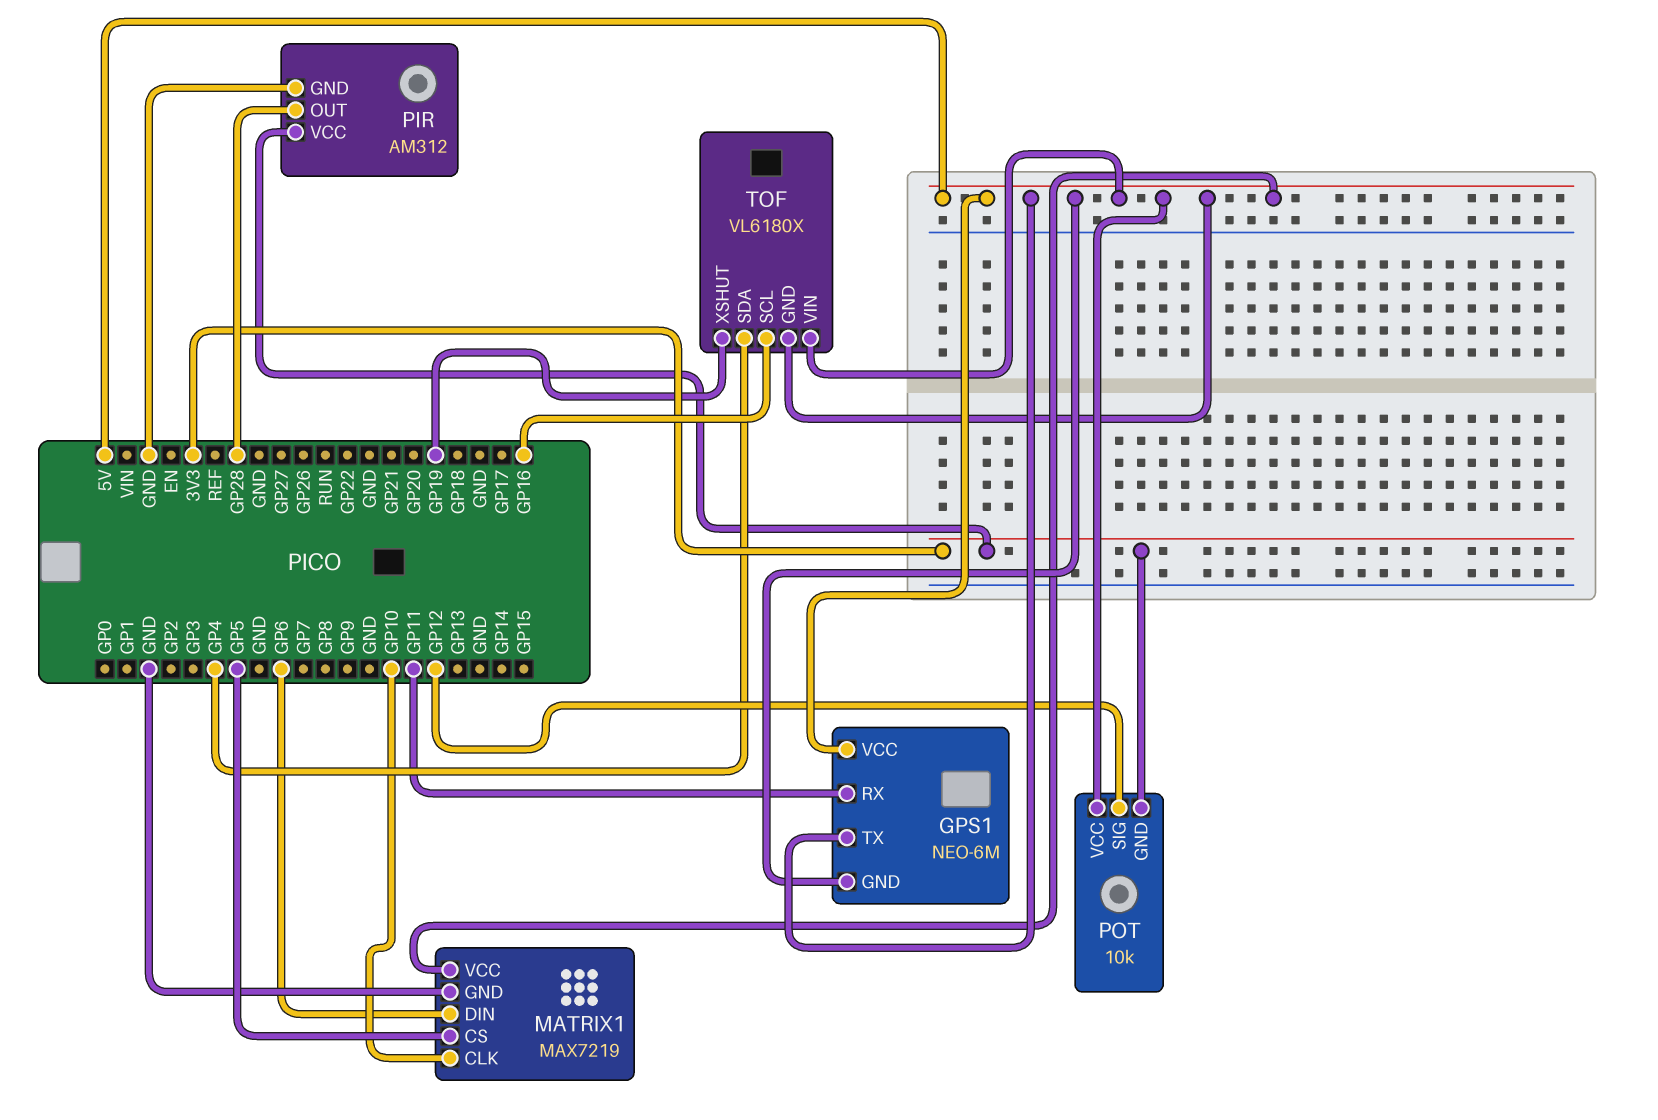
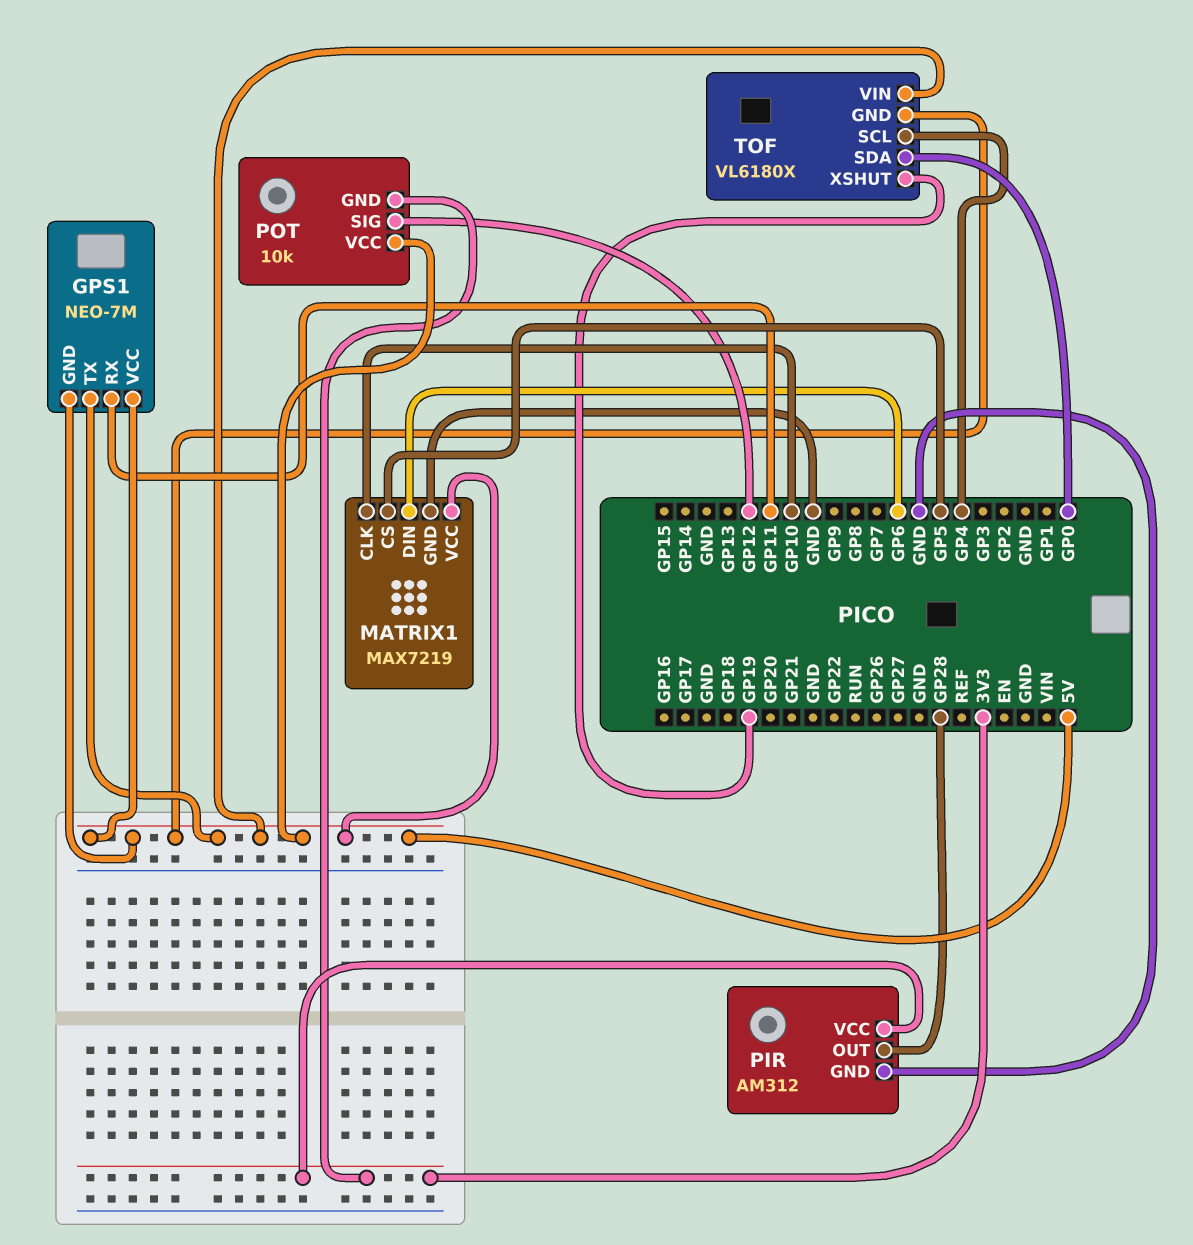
GPS1: NEO-6M -> NEO-7M
TOF pin SCL: GP16 -> GP4
TOF pin SDA: GP4 -> GP0

